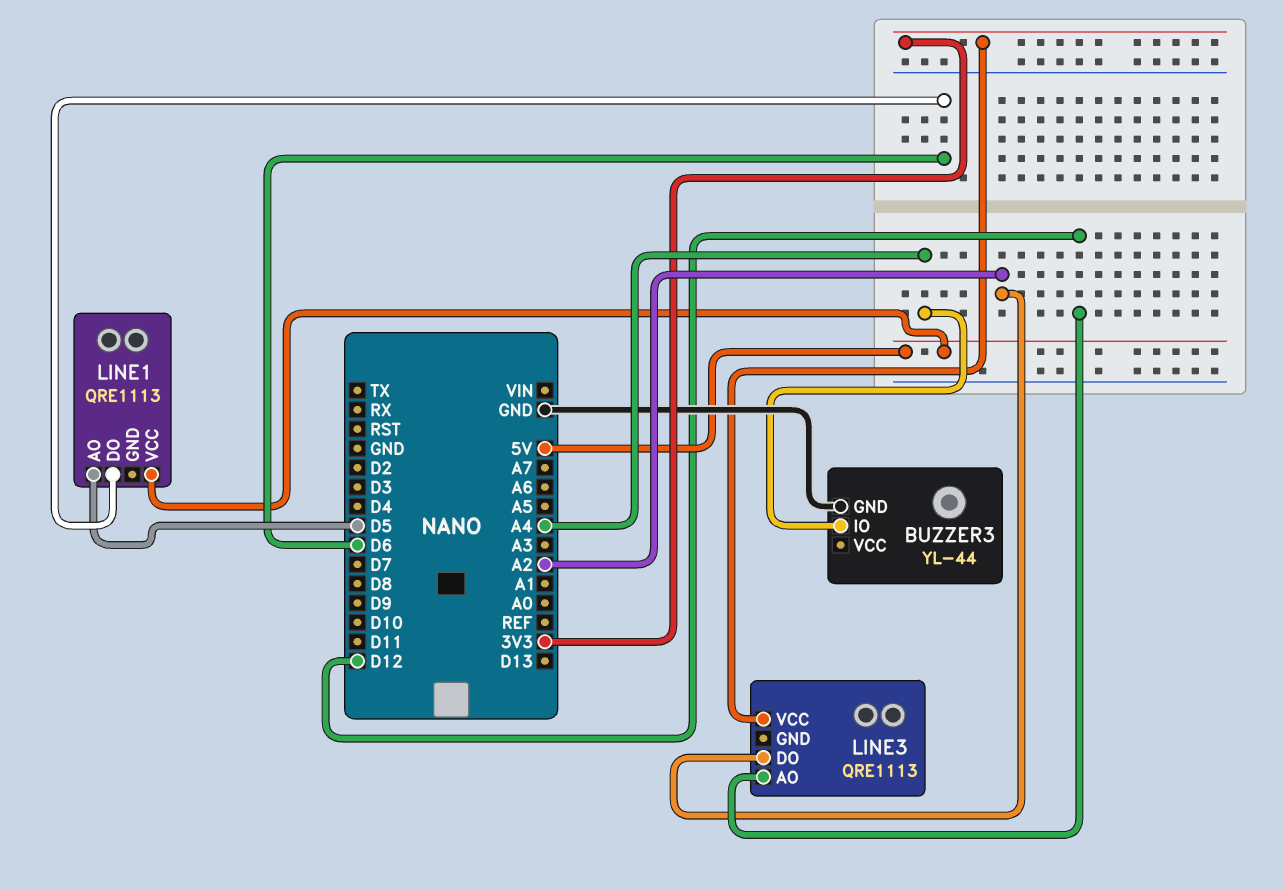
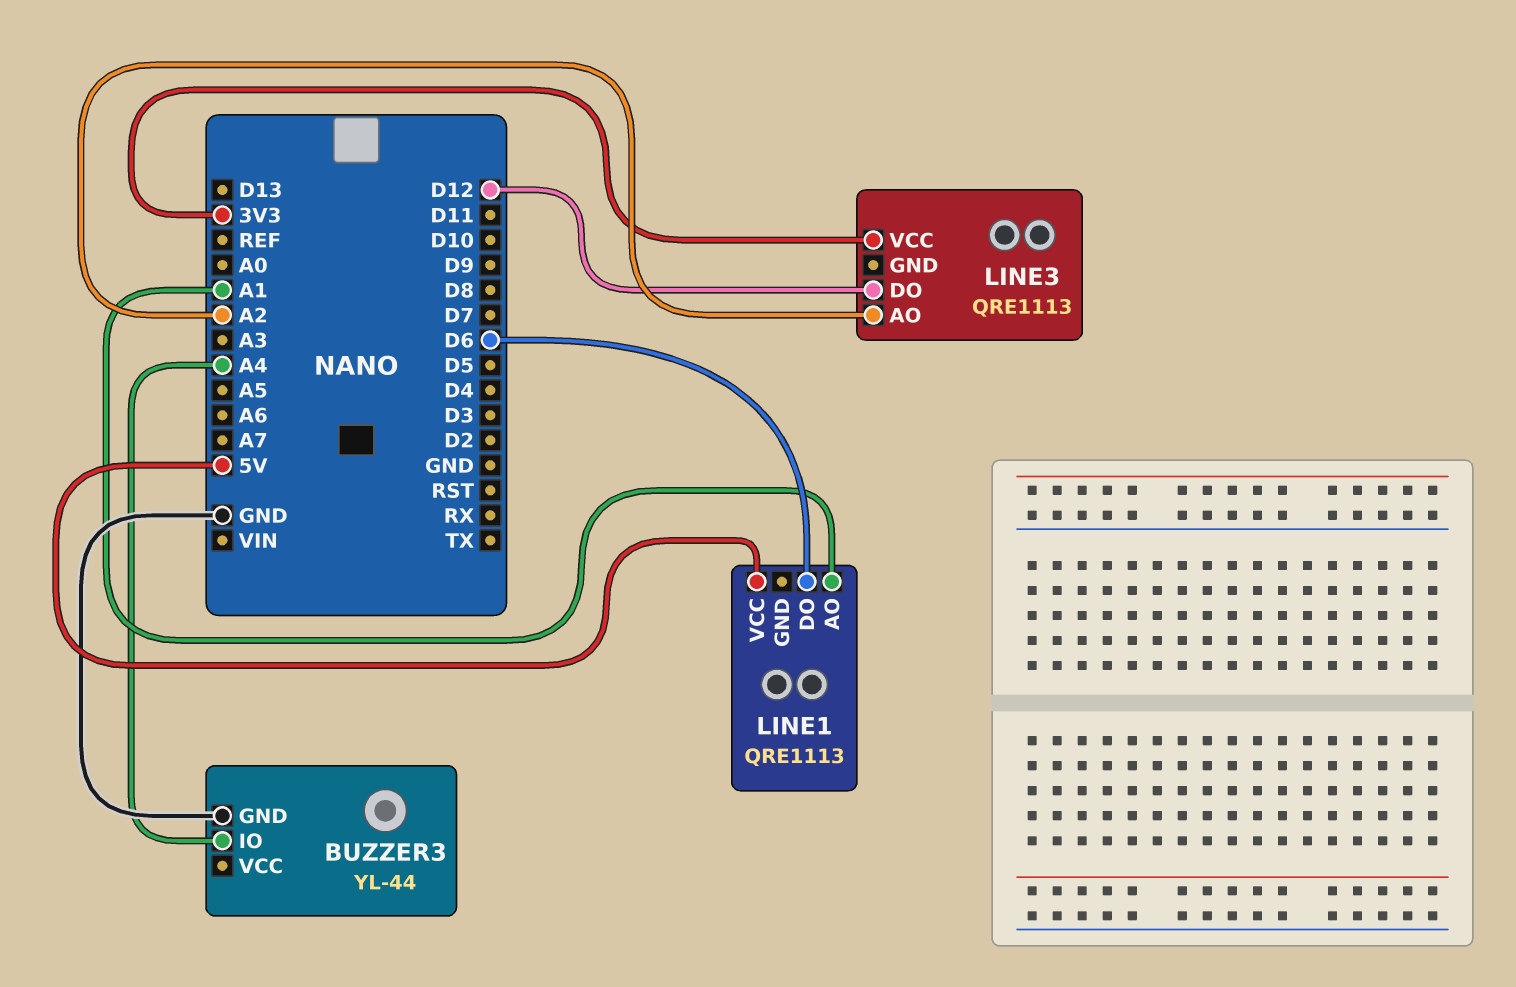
LINE1 pin AO: D5 -> A1
LINE3 pin AO: D12 -> A2
LINE3 pin DO: A2 -> D12

